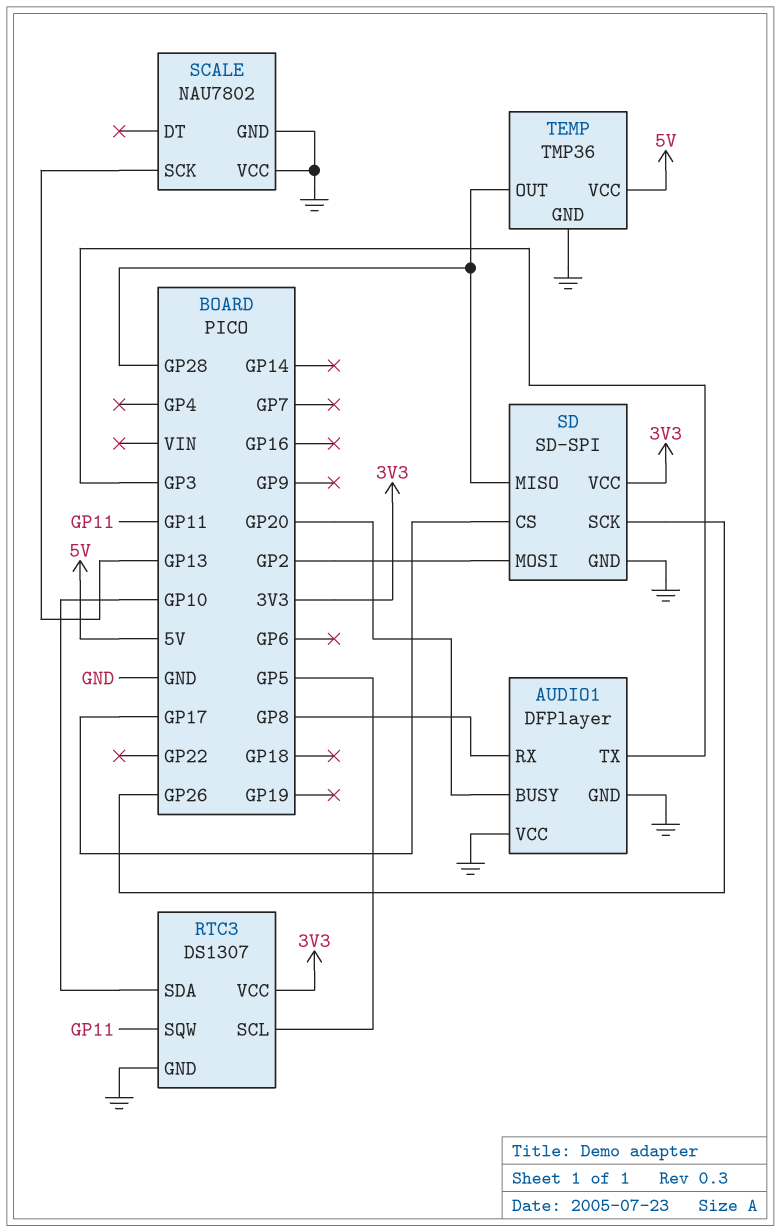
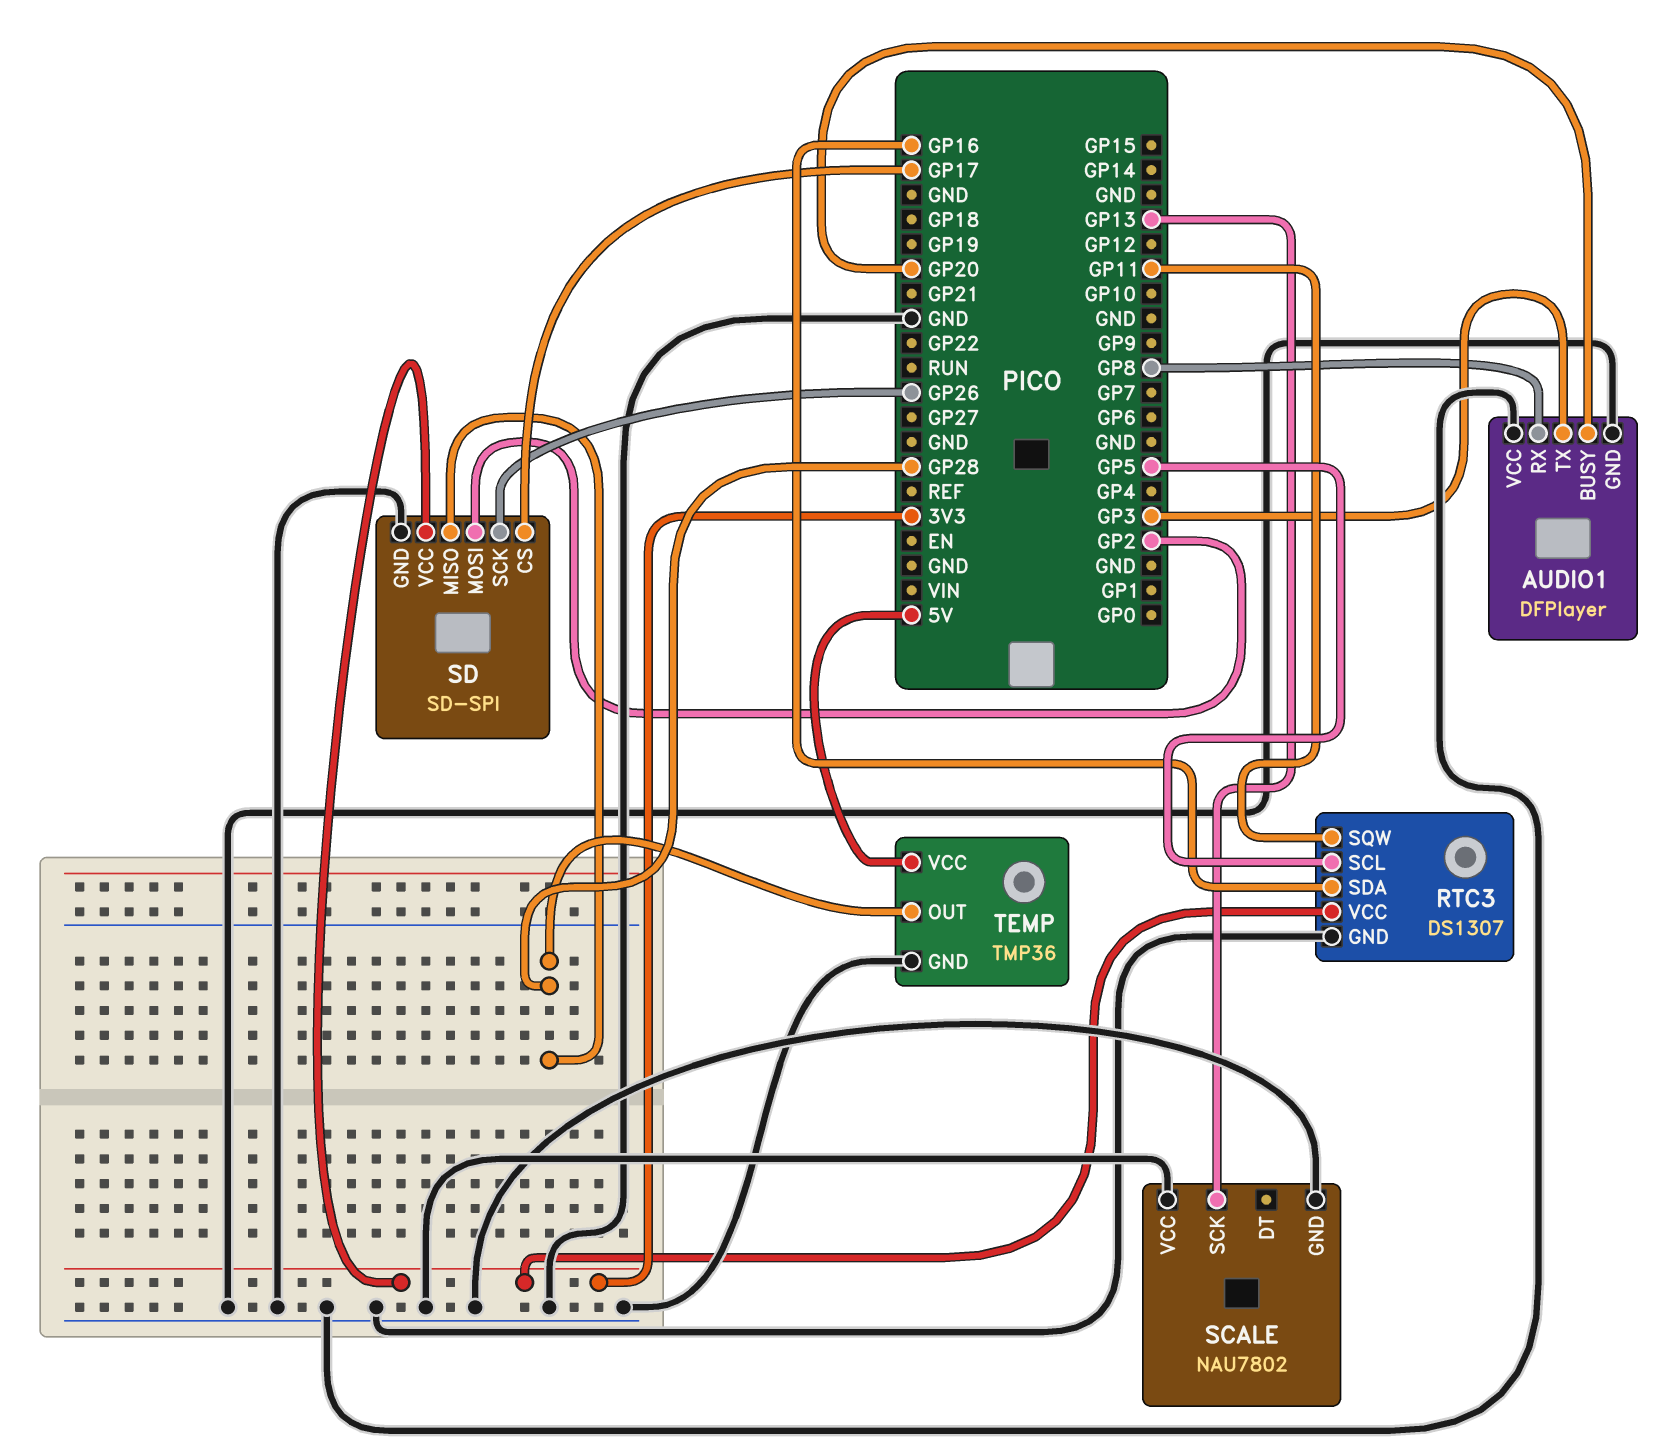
RTC3 pin SDA: GP10 -> GP16

